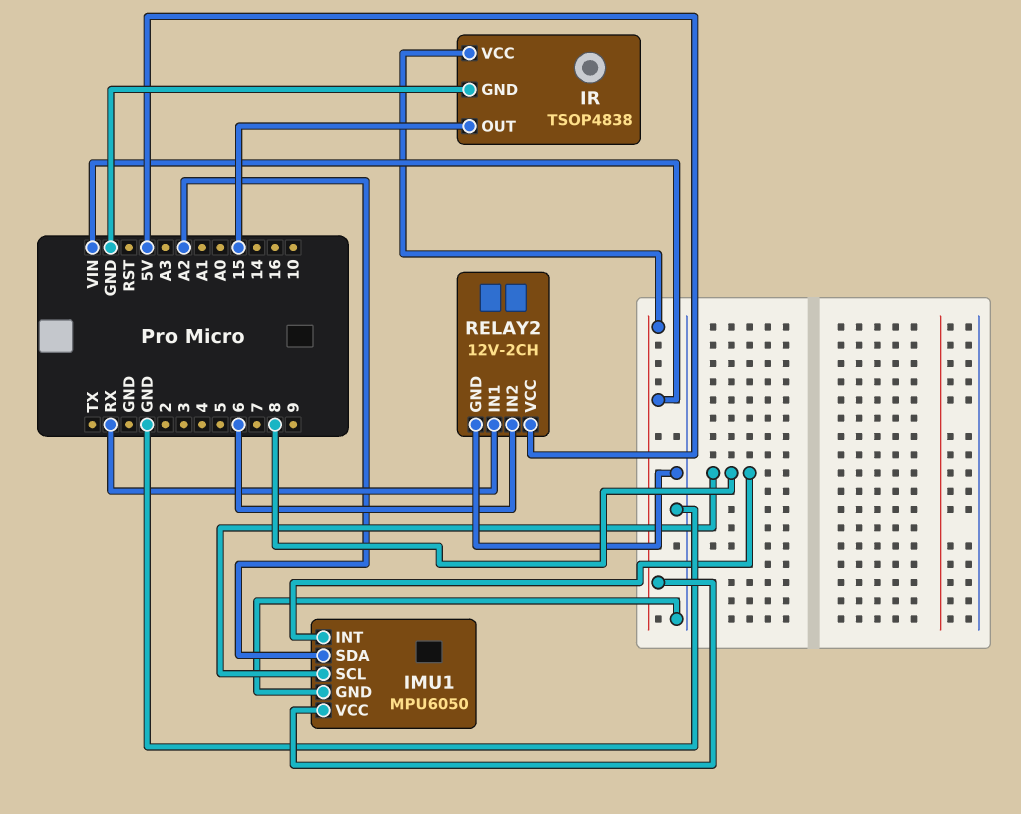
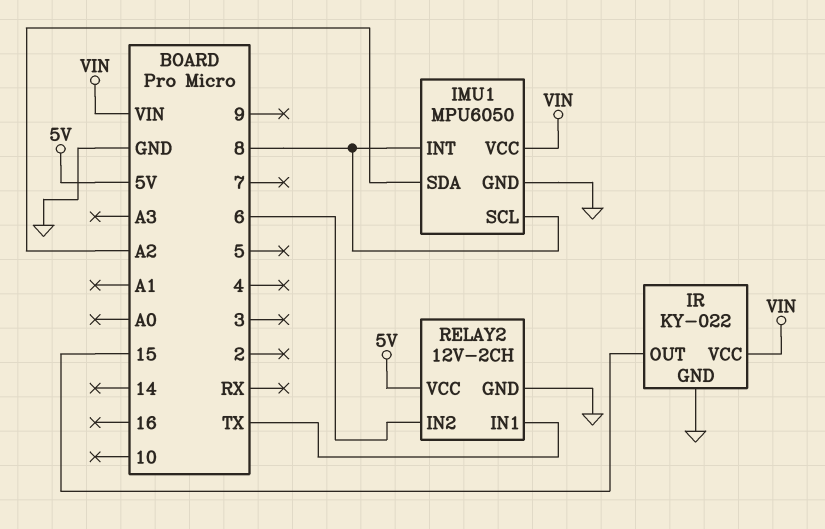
IR: TSOP4838 -> KY-022
RELAY2 pin IN1: RX -> TX

